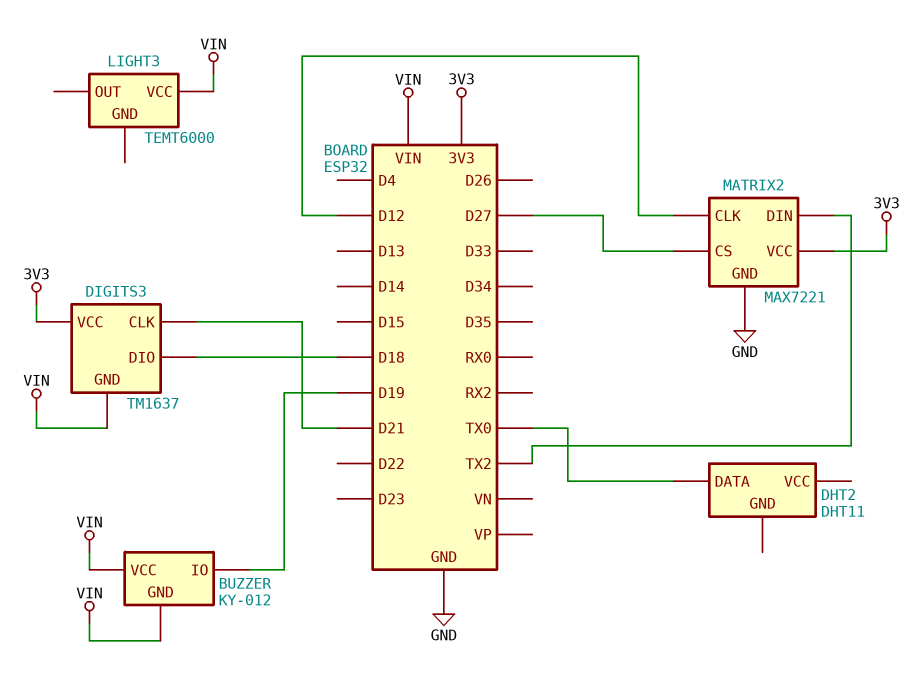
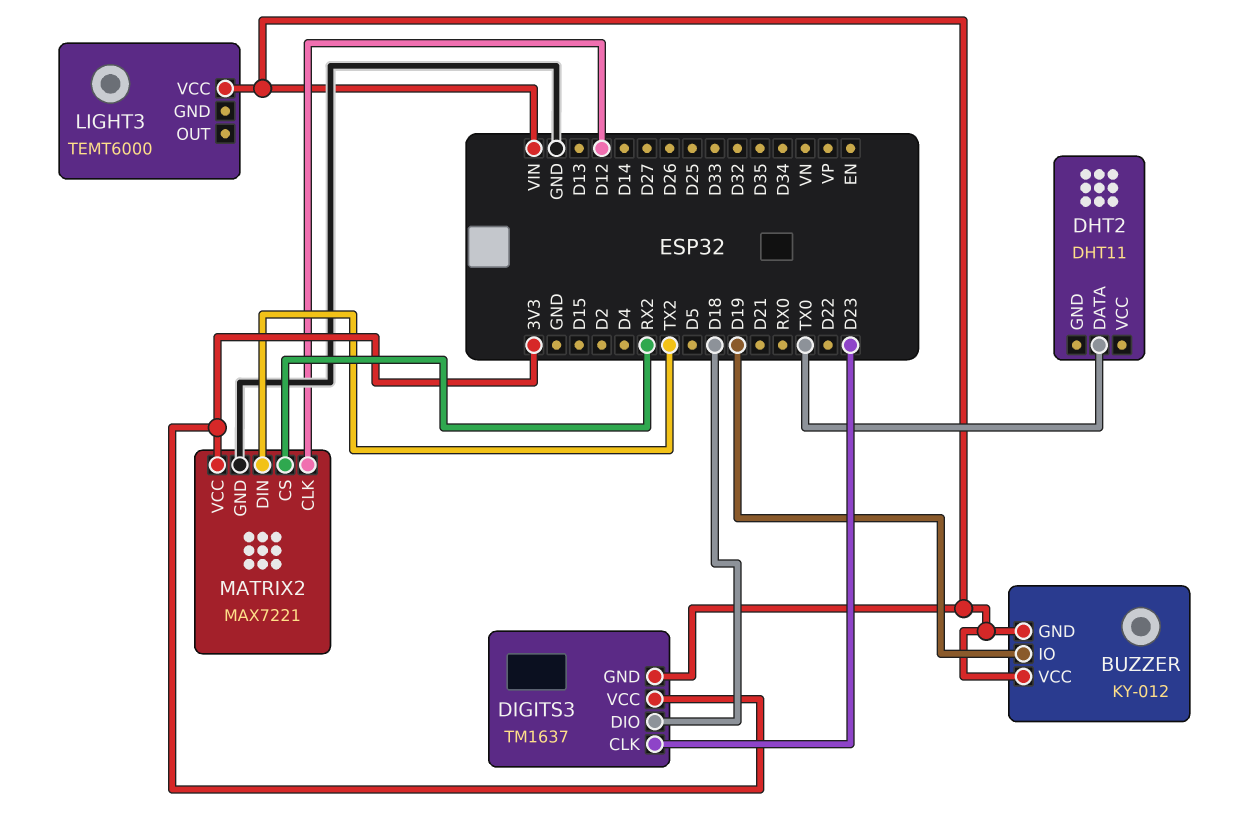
DIGITS3 pin CLK: D21 -> D23
MATRIX2 pin CS: D27 -> RX2

